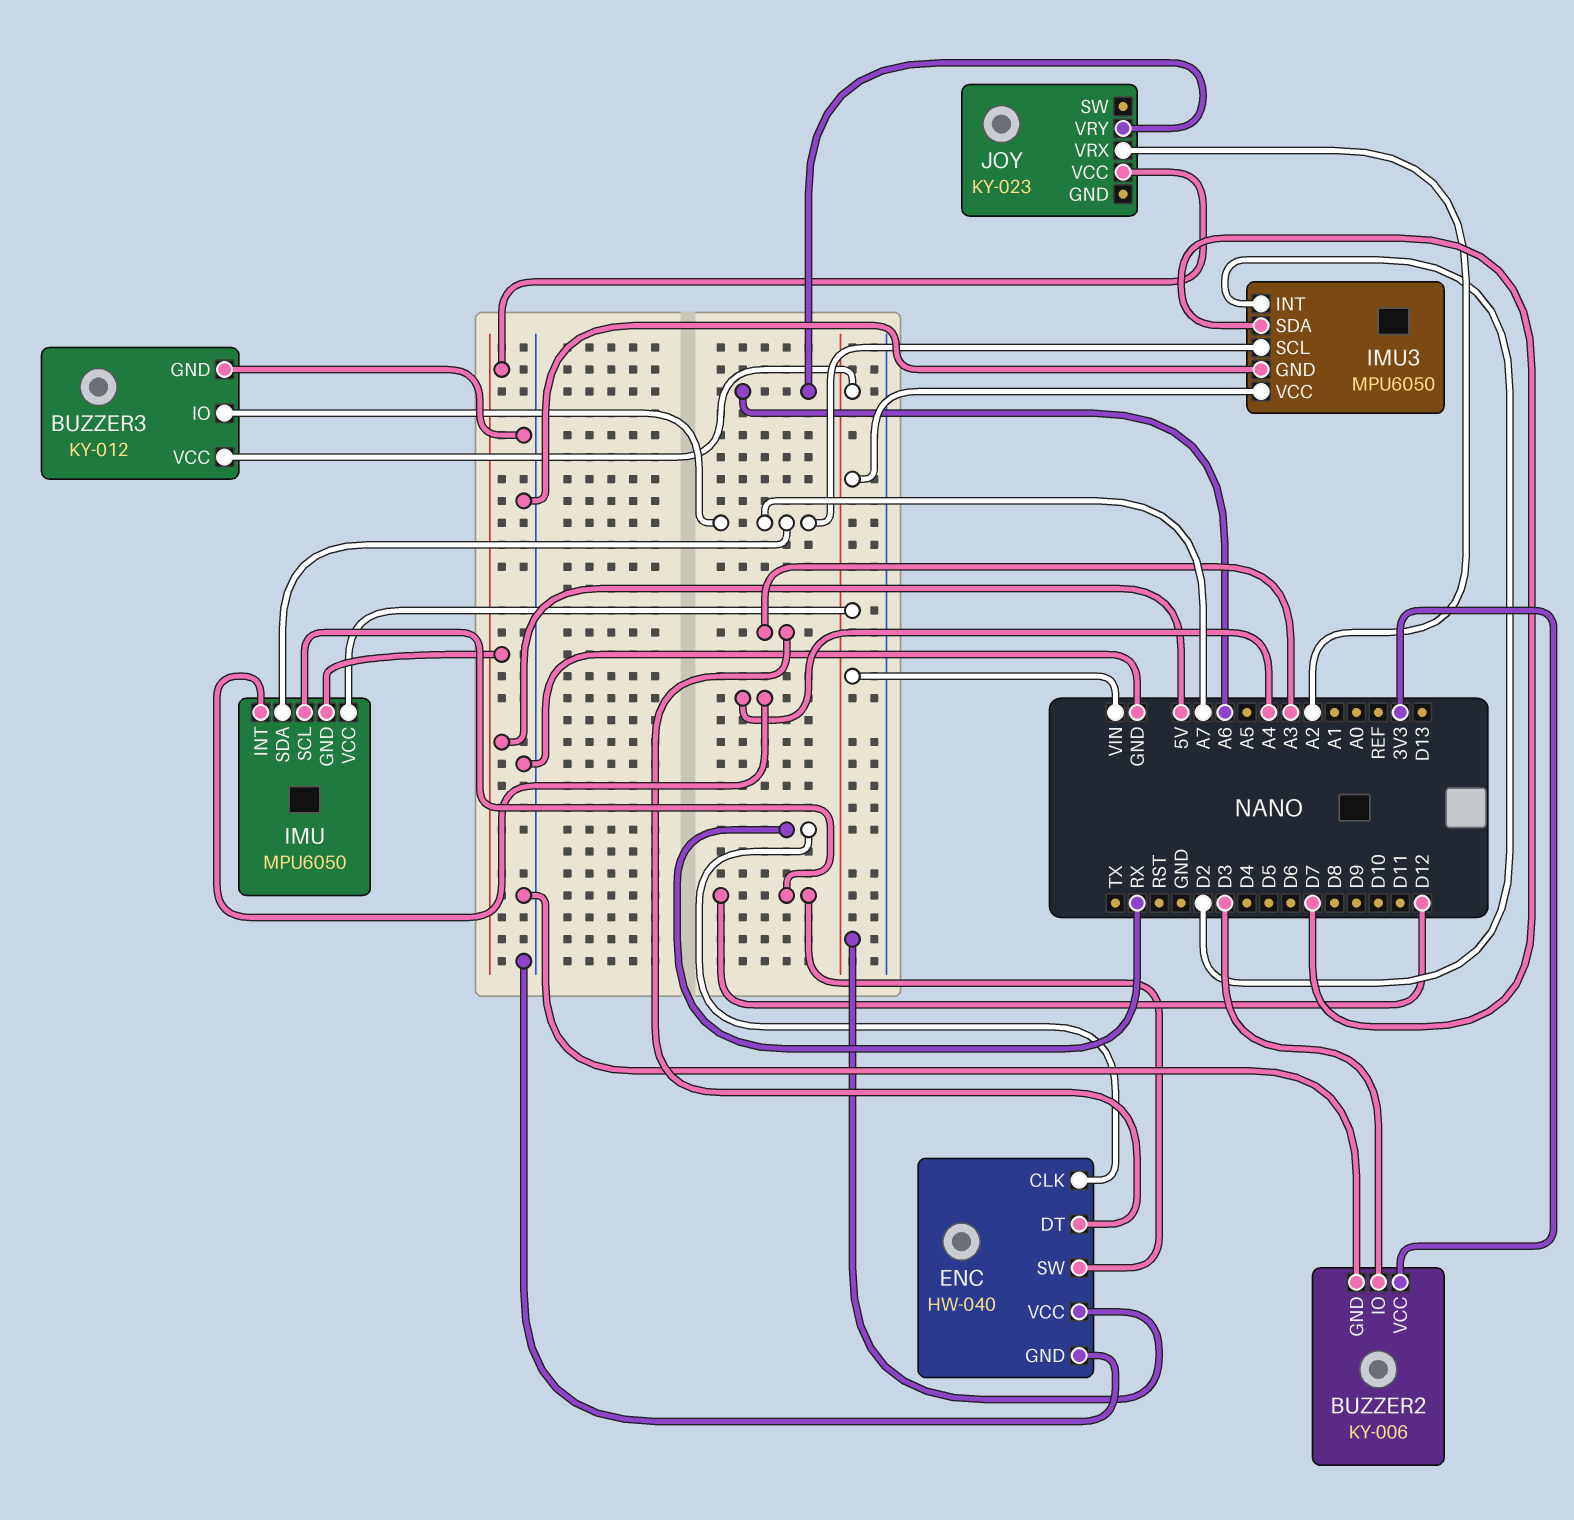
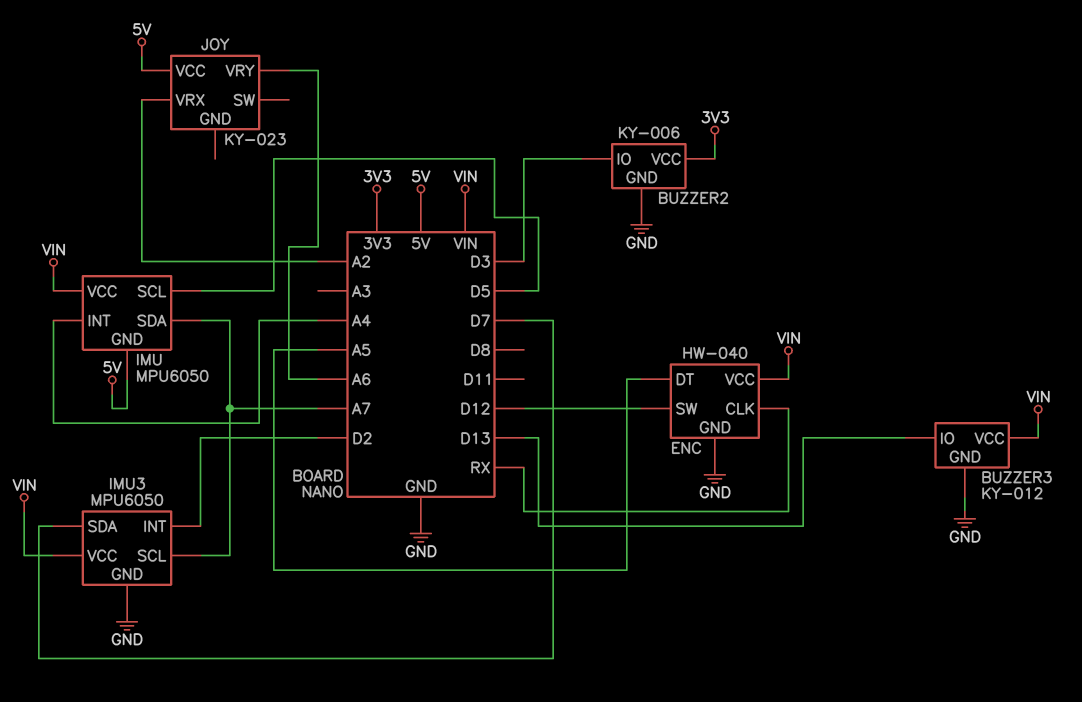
BUZZER3 pin IO: A7 -> D13
ENC pin DT: A3 -> A5
IMU pin SCL: D12 -> D5

